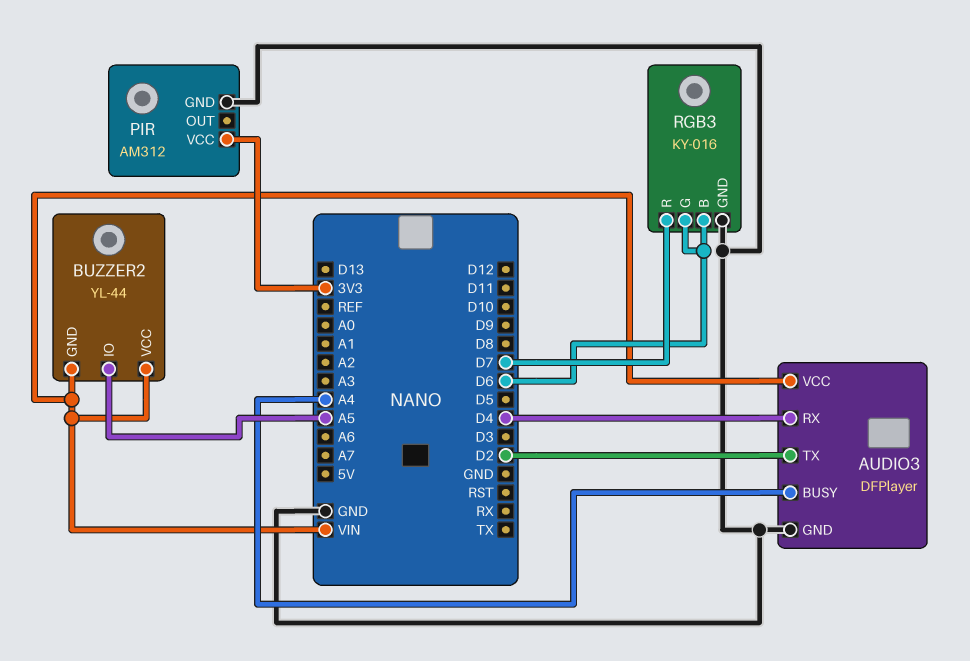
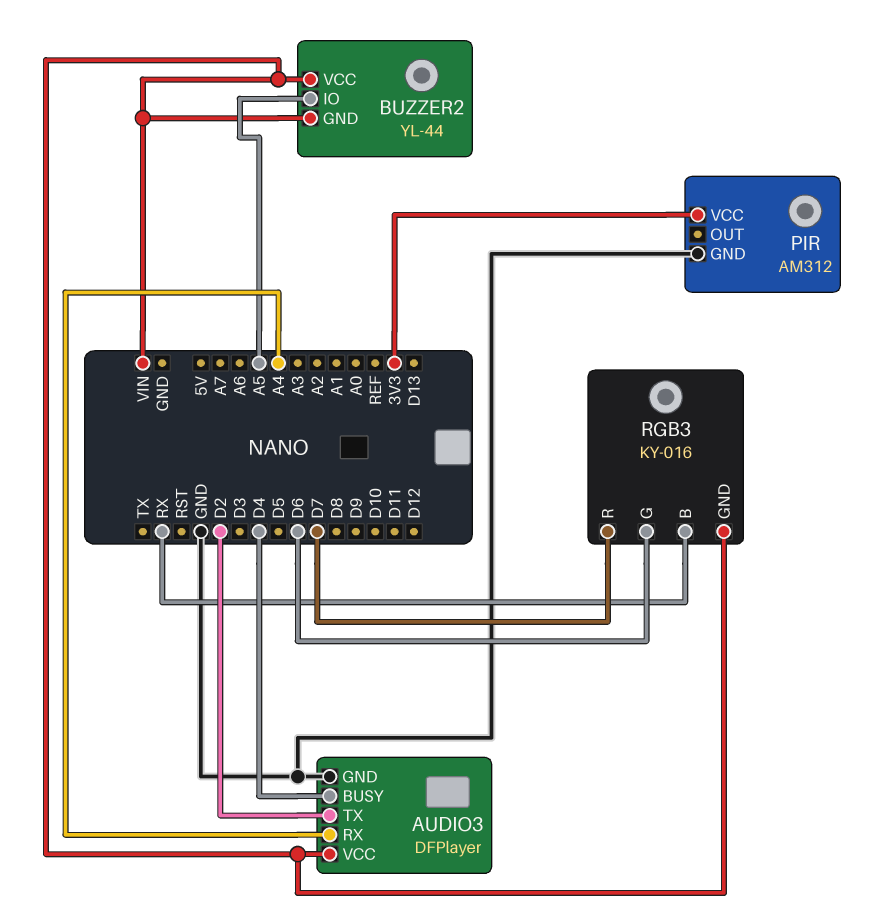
AUDIO3 pin BUSY: A4 -> D4
AUDIO3 pin RX: D4 -> A4
RGB3 pin B: D6 -> RX
RGB3 pin GND: GND -> VIN

